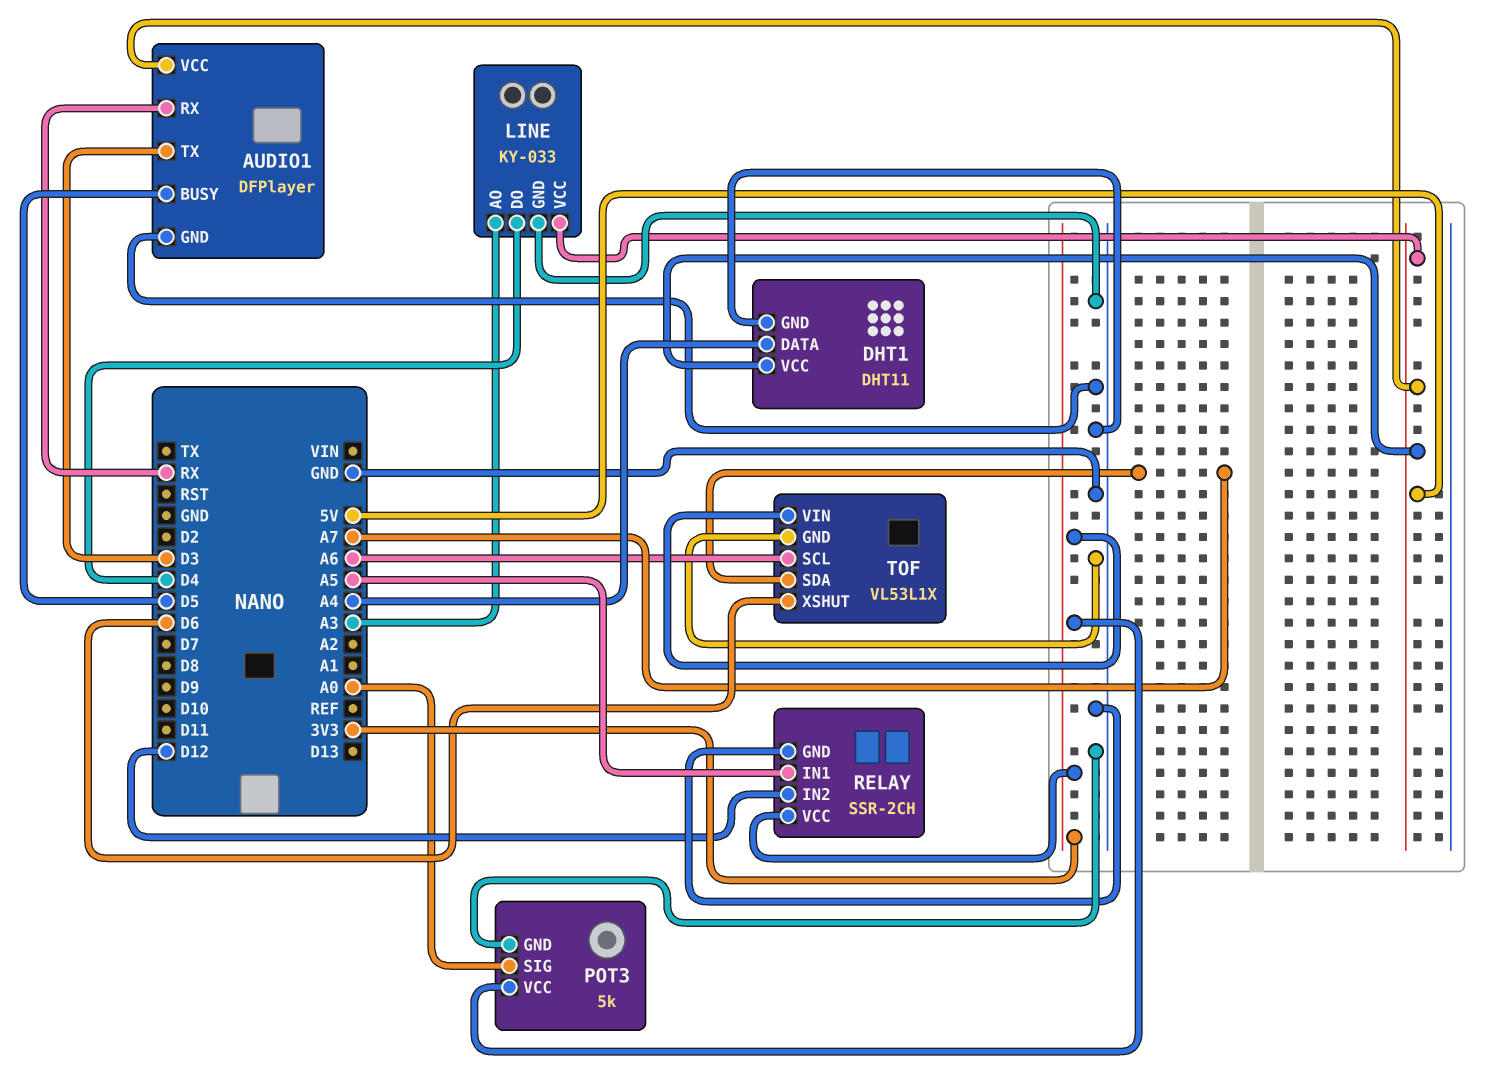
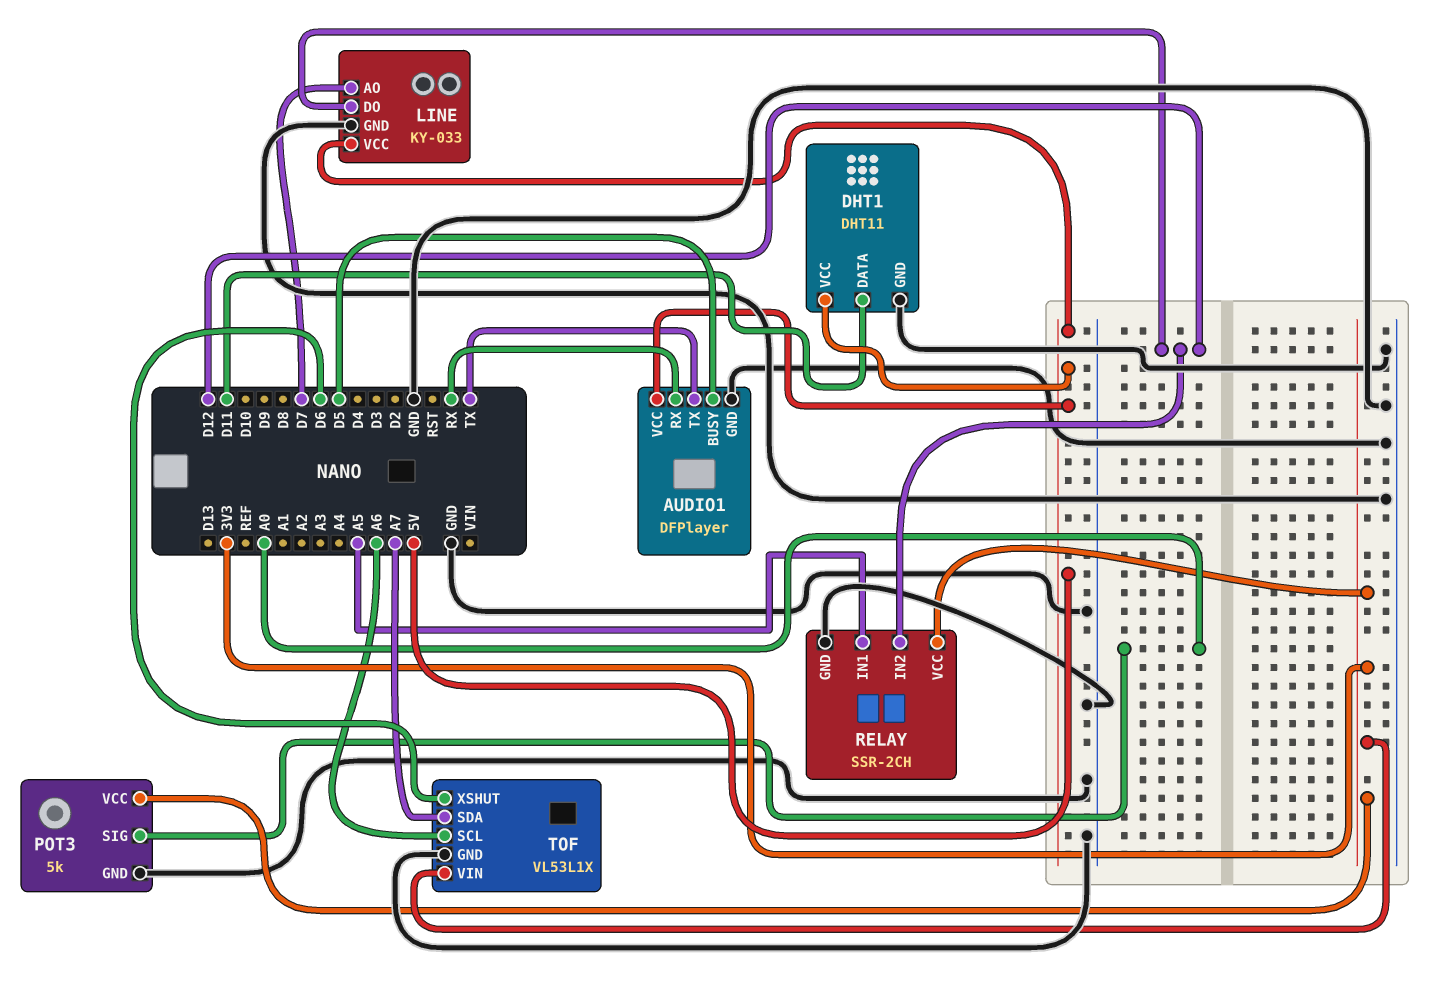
AUDIO1 pin TX: D3 -> TX
DHT1 pin DATA: A4 -> D11
LINE pin AO: A3 -> D7
LINE pin DO: D4 -> D12

